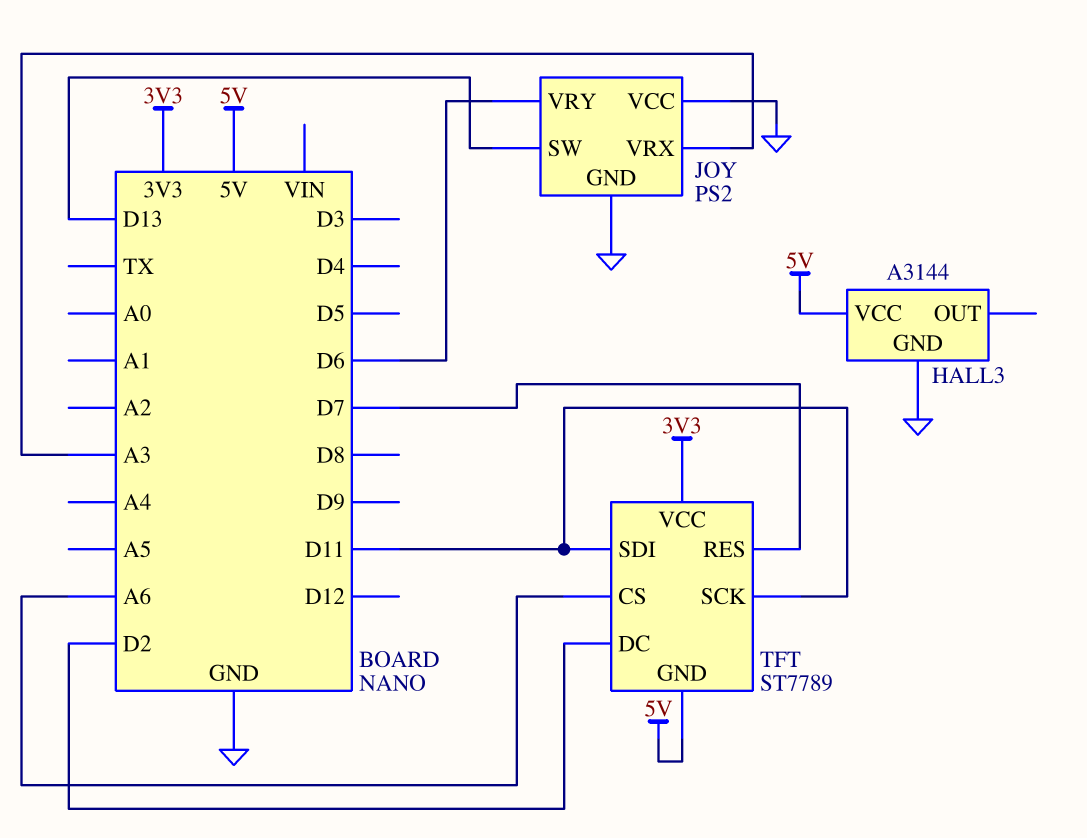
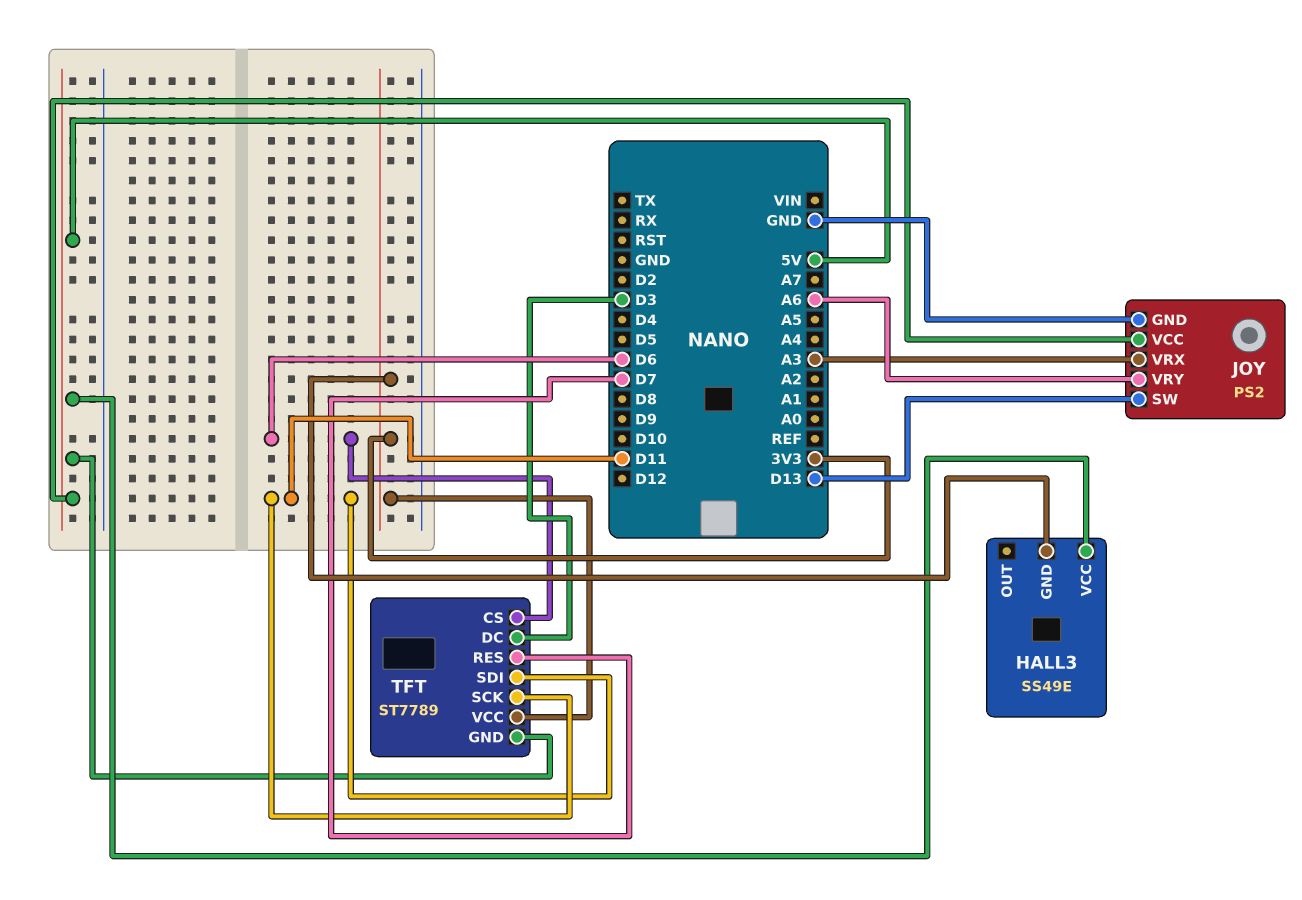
HALL3: A3144 -> SS49E
HALL3 pin GND: GND -> 3V3
JOY pin VCC: GND -> 5V
JOY pin VRY: D6 -> A6
TFT pin CS: A6 -> D6
TFT pin DC: D2 -> D3

